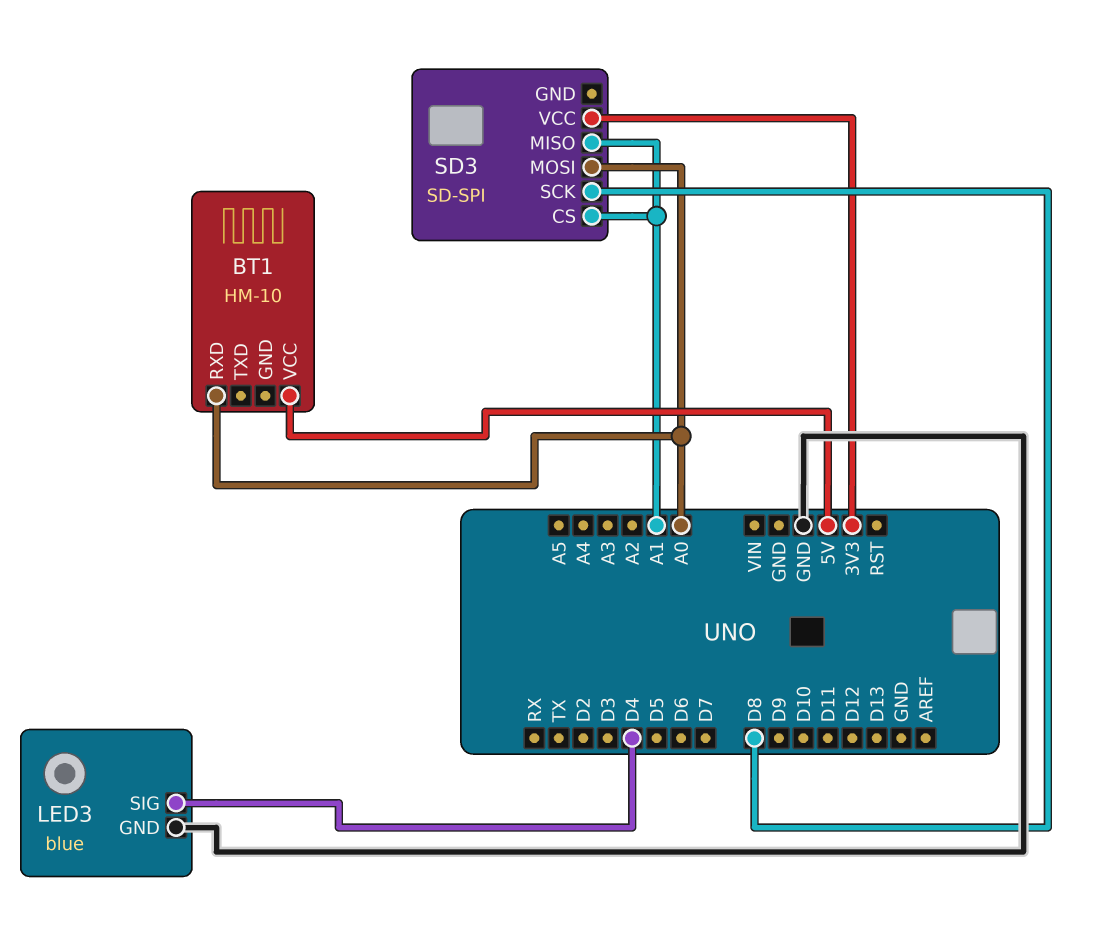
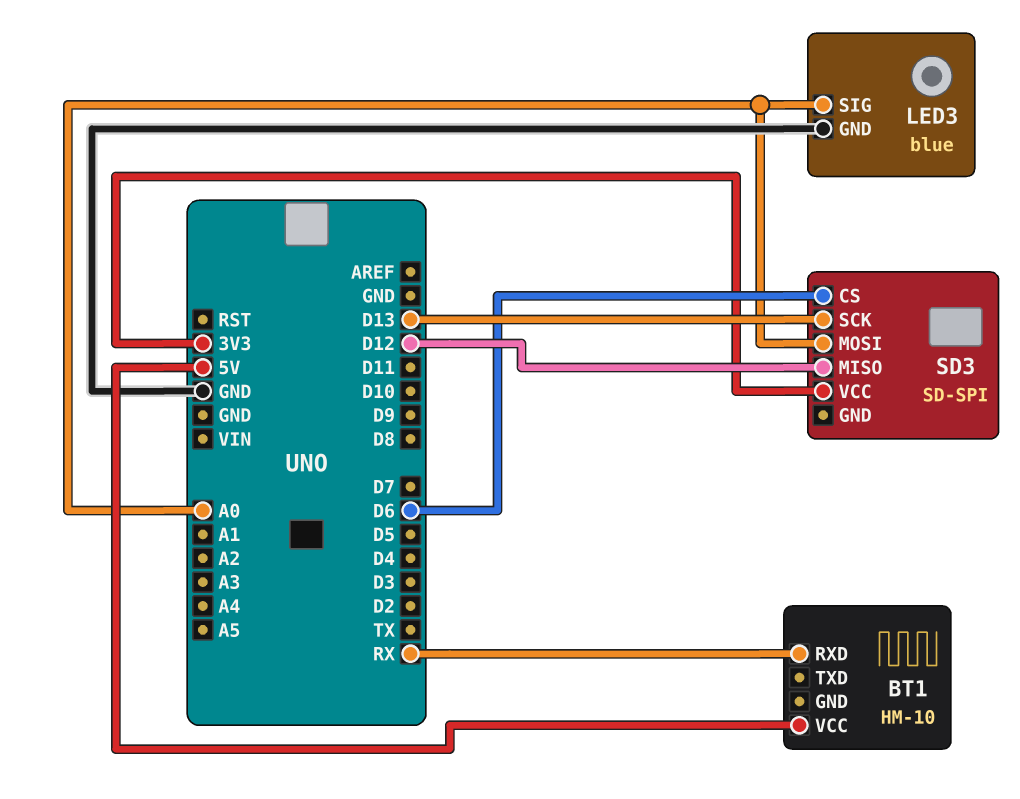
BT1 pin RXD: A0 -> RX
LED3 pin SIG: D4 -> A0
SD3 pin CS: A1 -> D6
SD3 pin MISO: A1 -> D12
SD3 pin SCK: D8 -> D13

